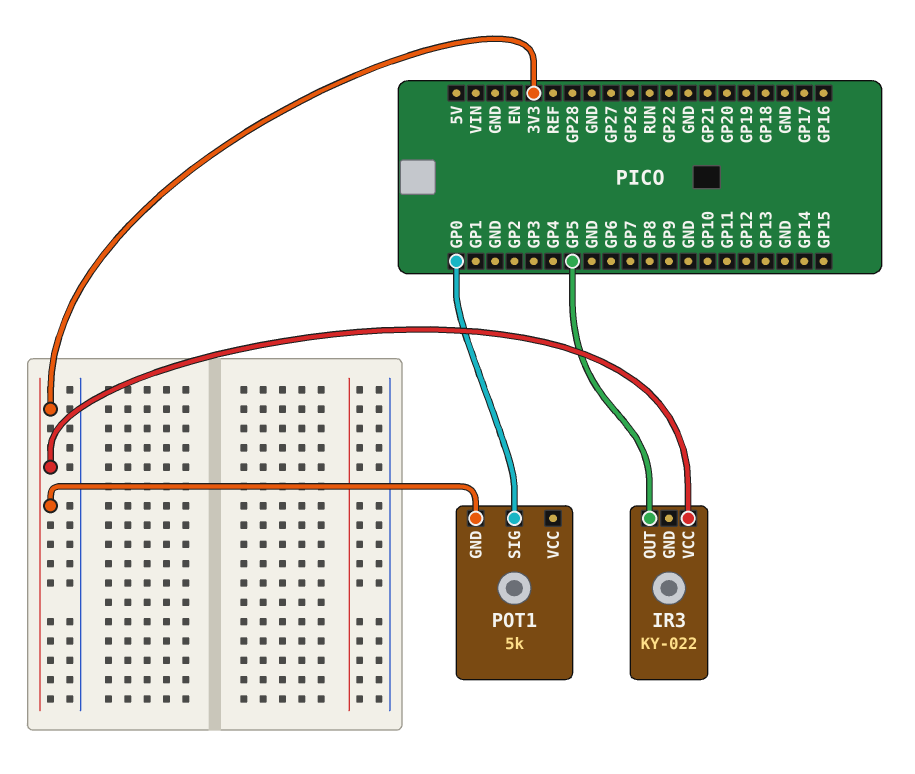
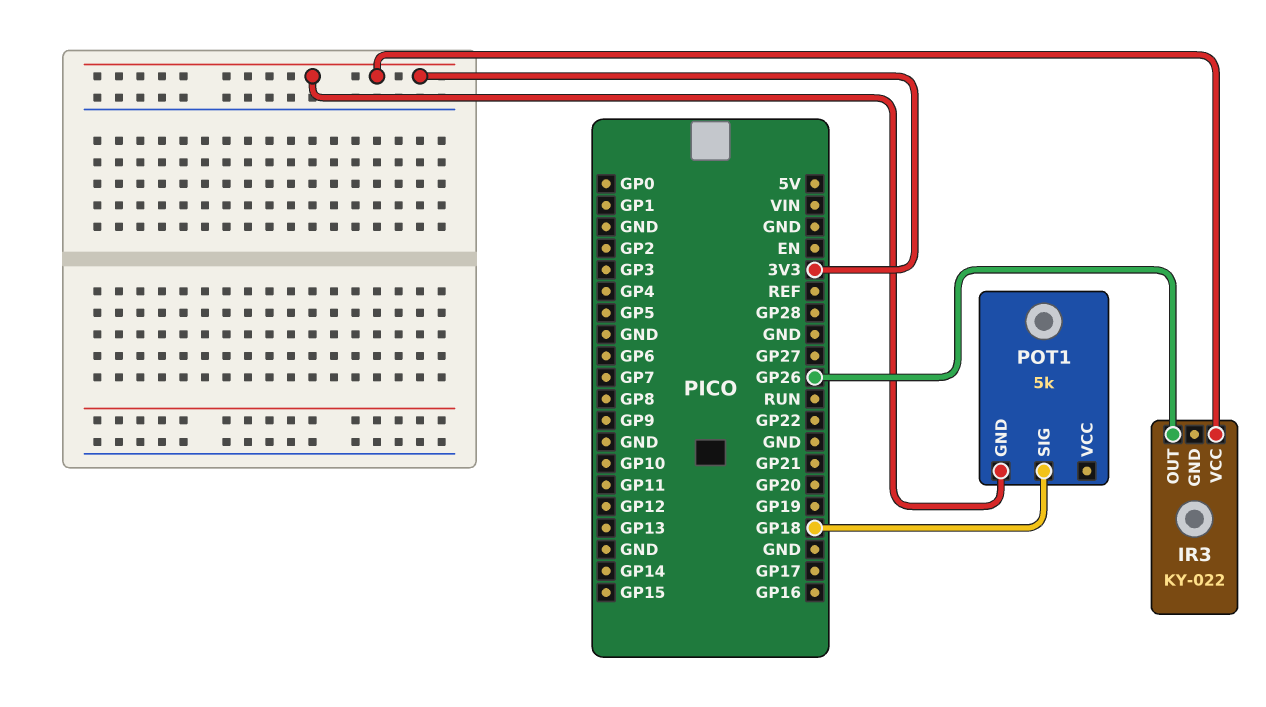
IR3 pin OUT: GP5 -> GP26
POT1 pin SIG: GP0 -> GP18

